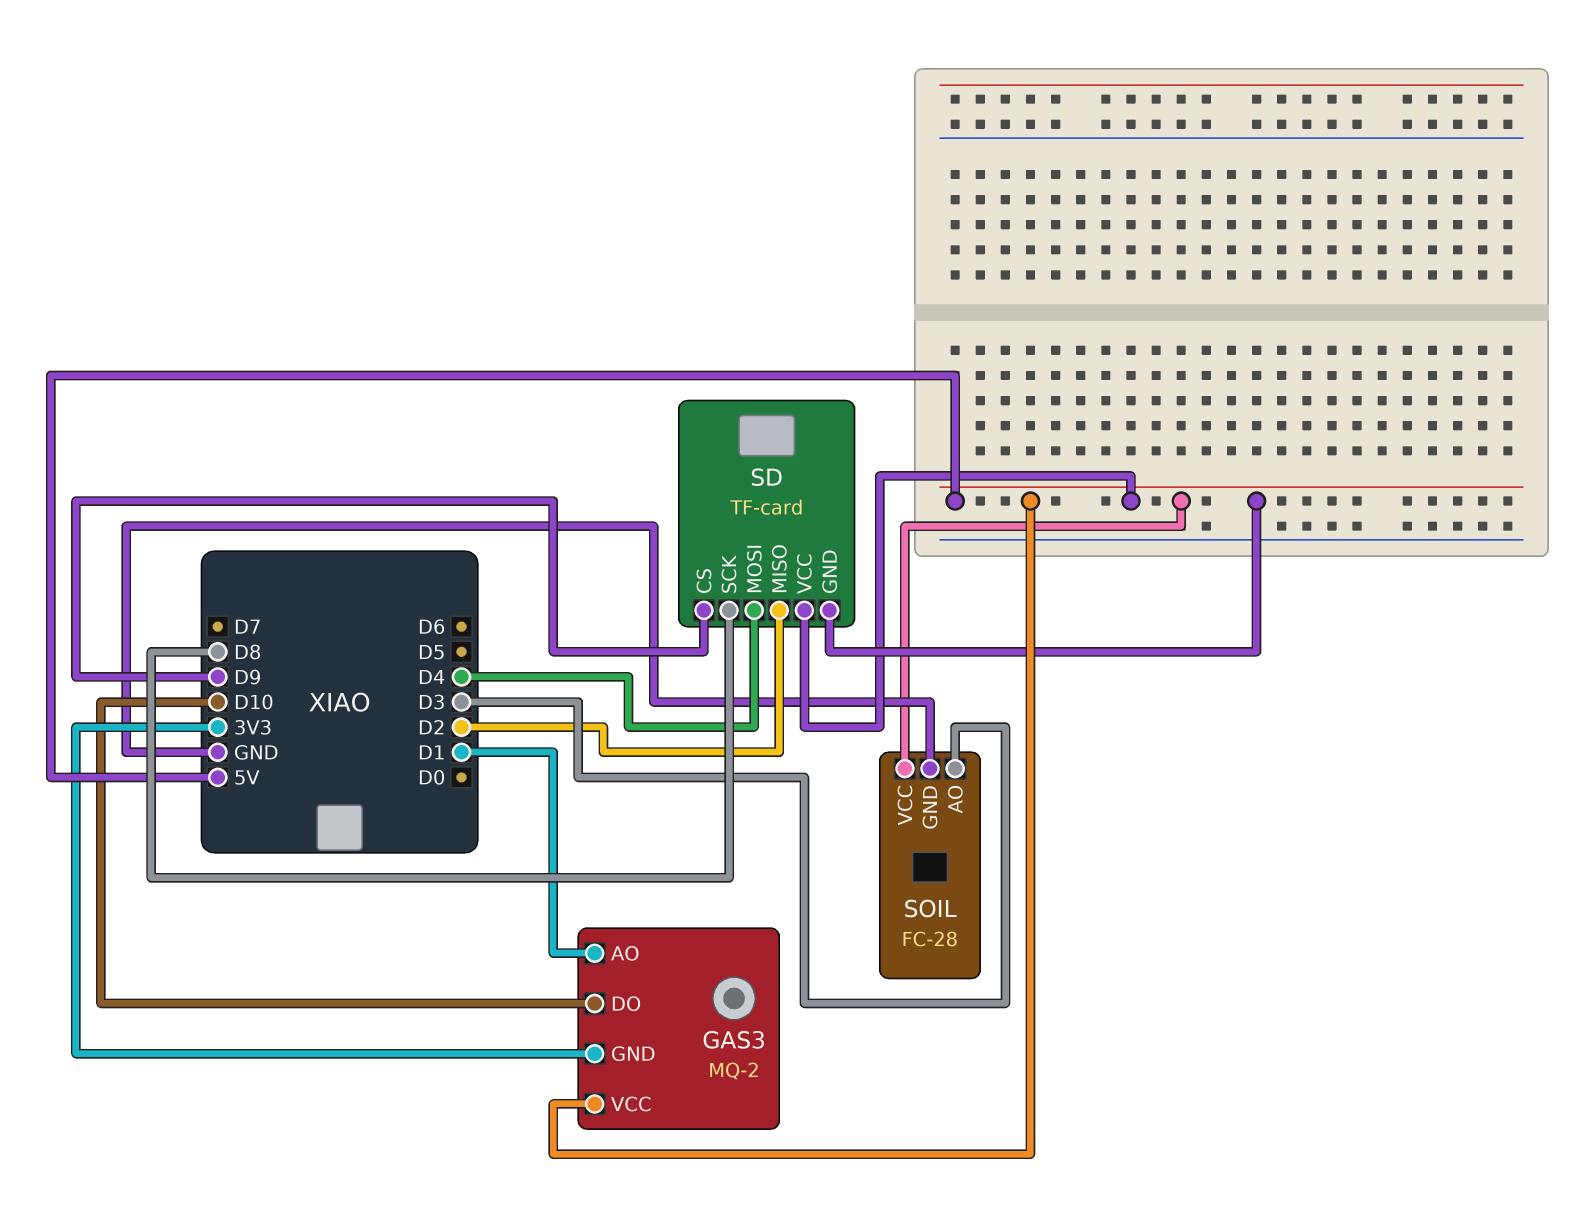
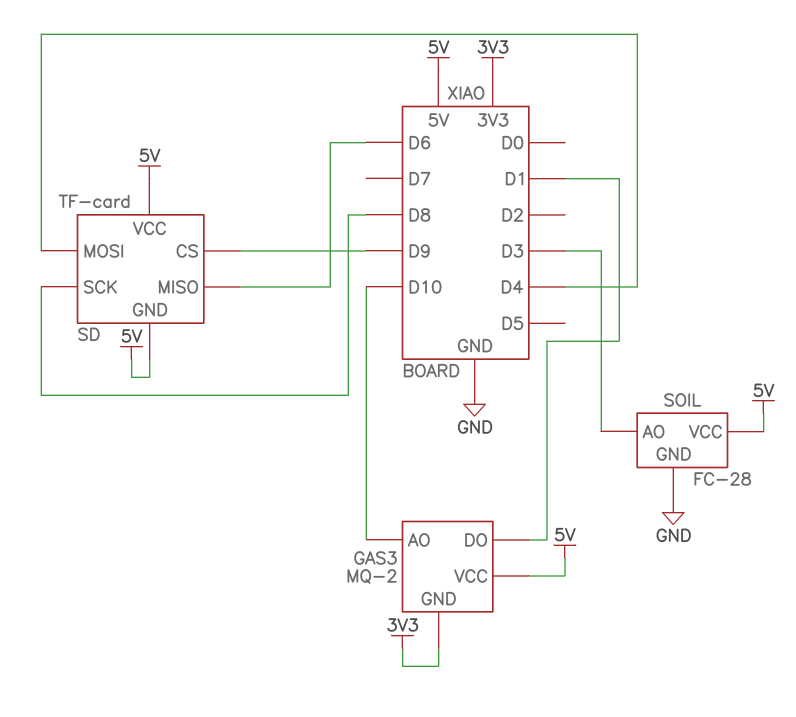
GAS3 pin AO: D1 -> D10
GAS3 pin DO: D10 -> D1
SD pin MISO: D2 -> D6

